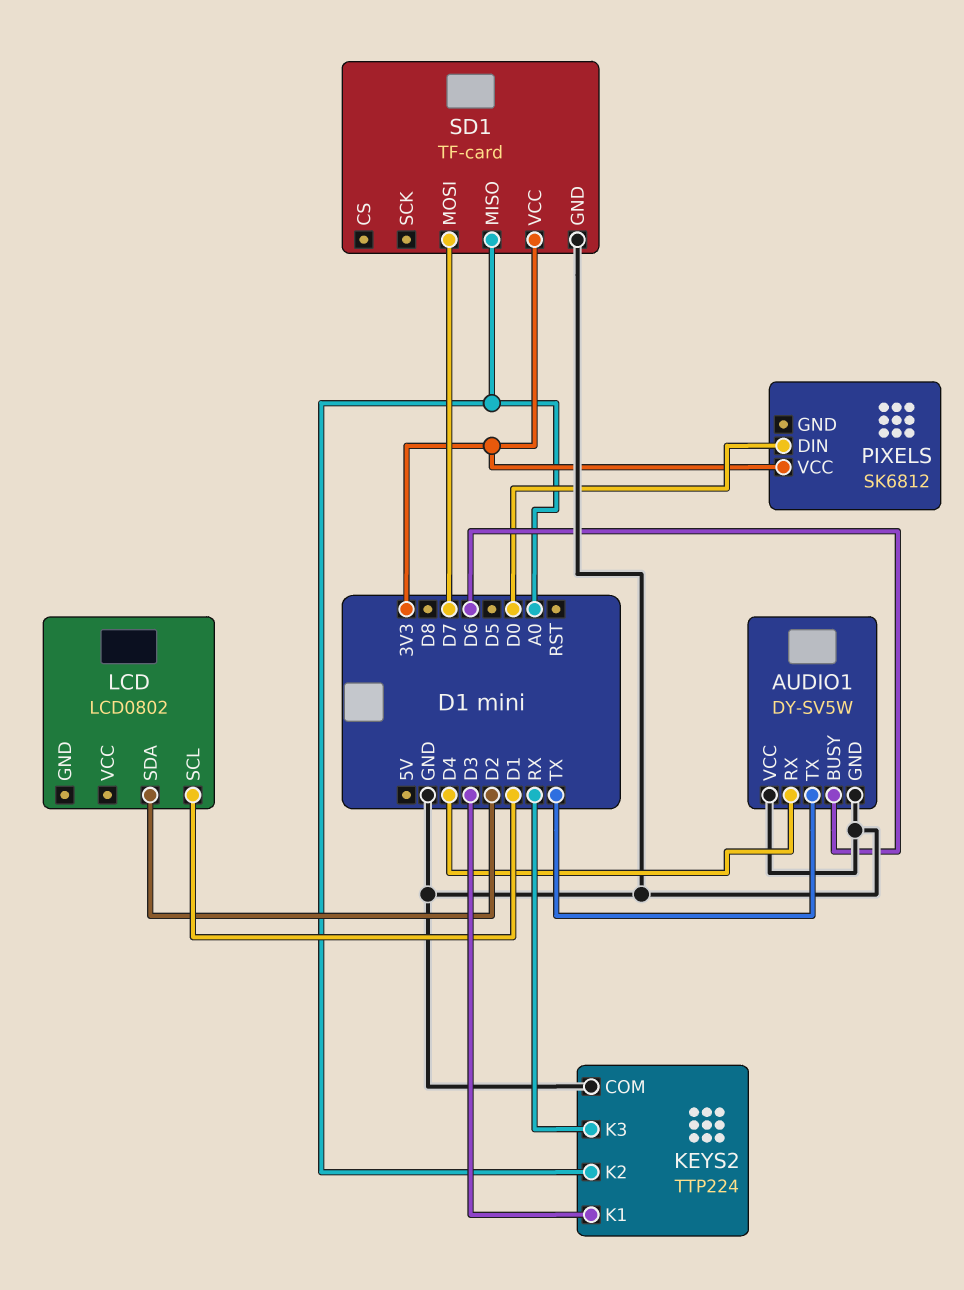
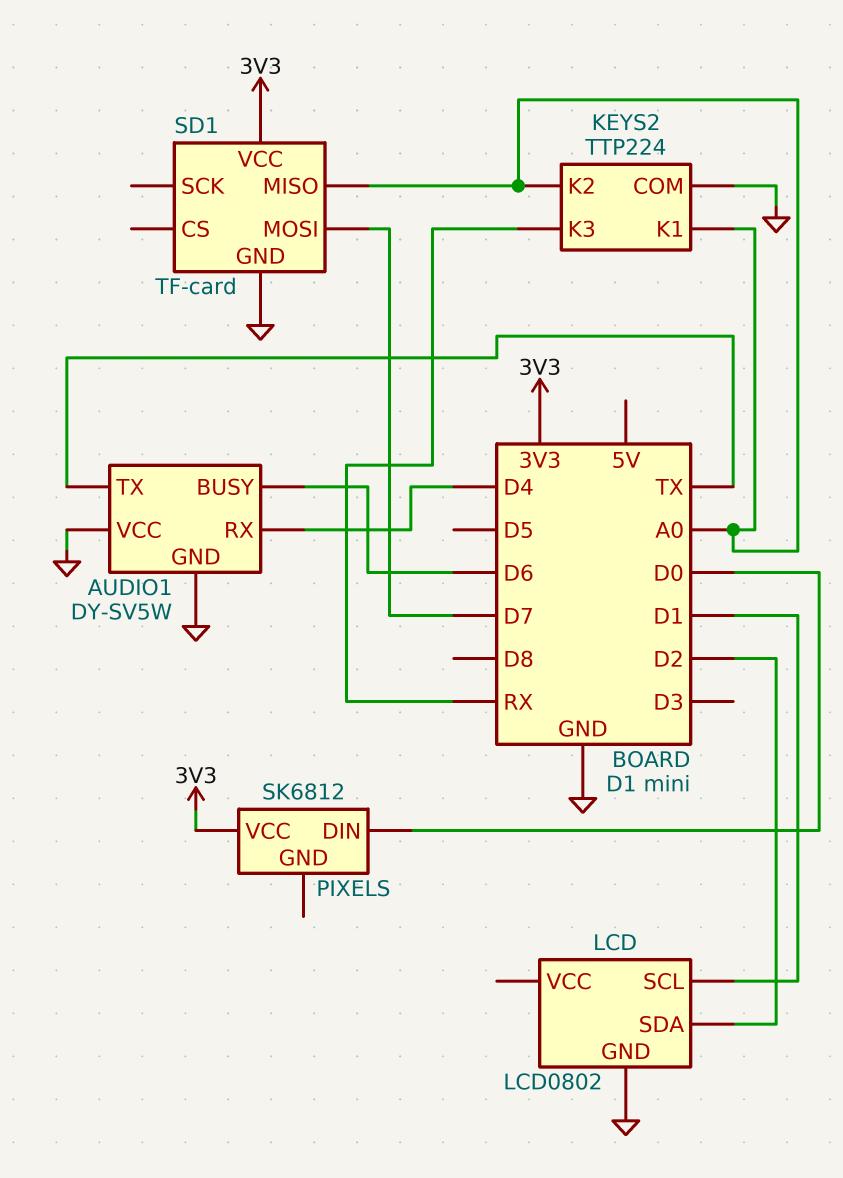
KEYS2 pin K1: D3 -> A0
LCD pin GND: none -> GND

